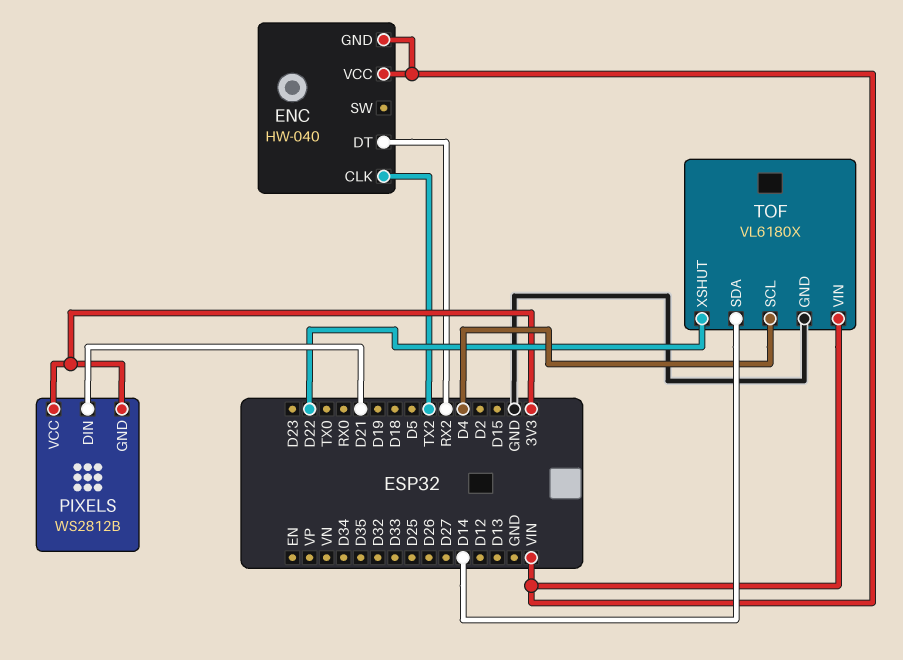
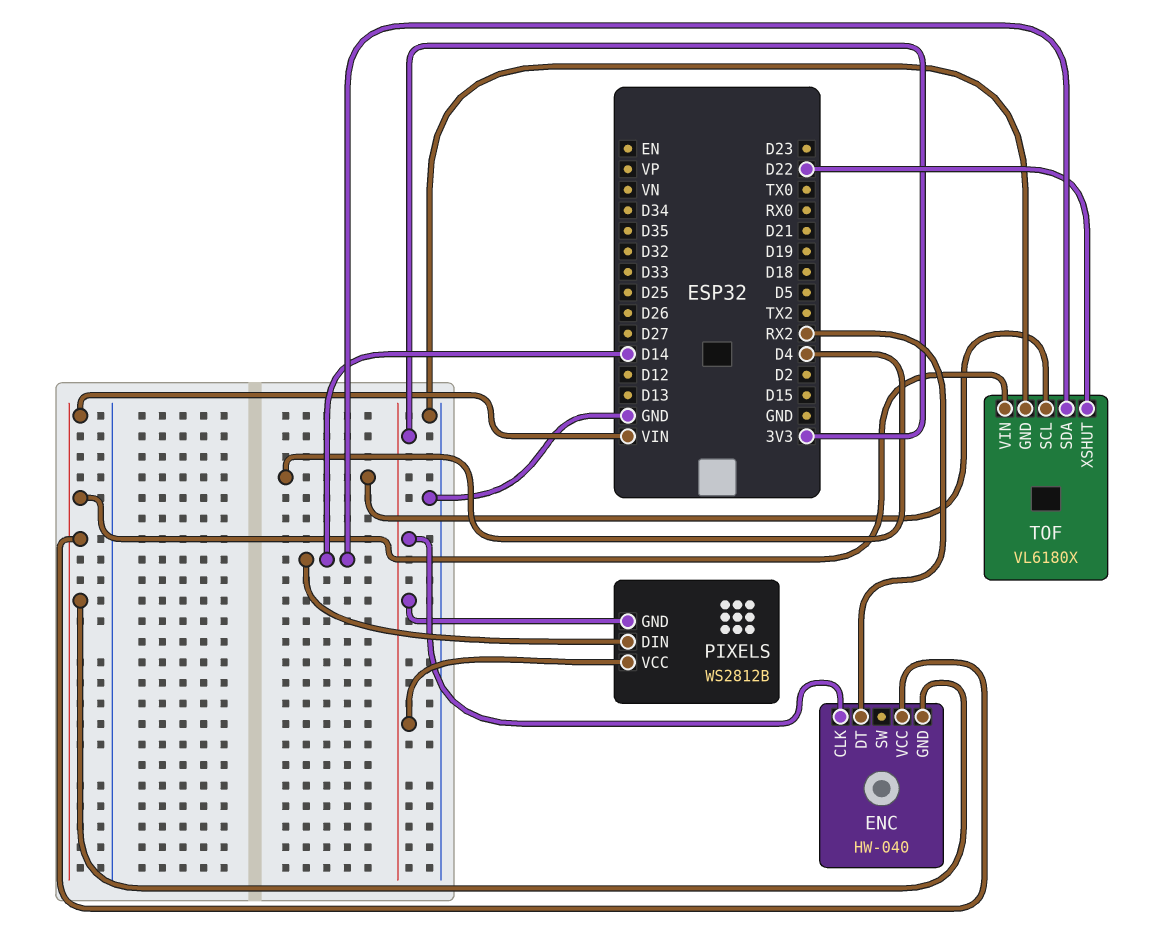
ENC pin CLK: TX2 -> 3V3
PIXELS pin DIN: D21 -> D14

